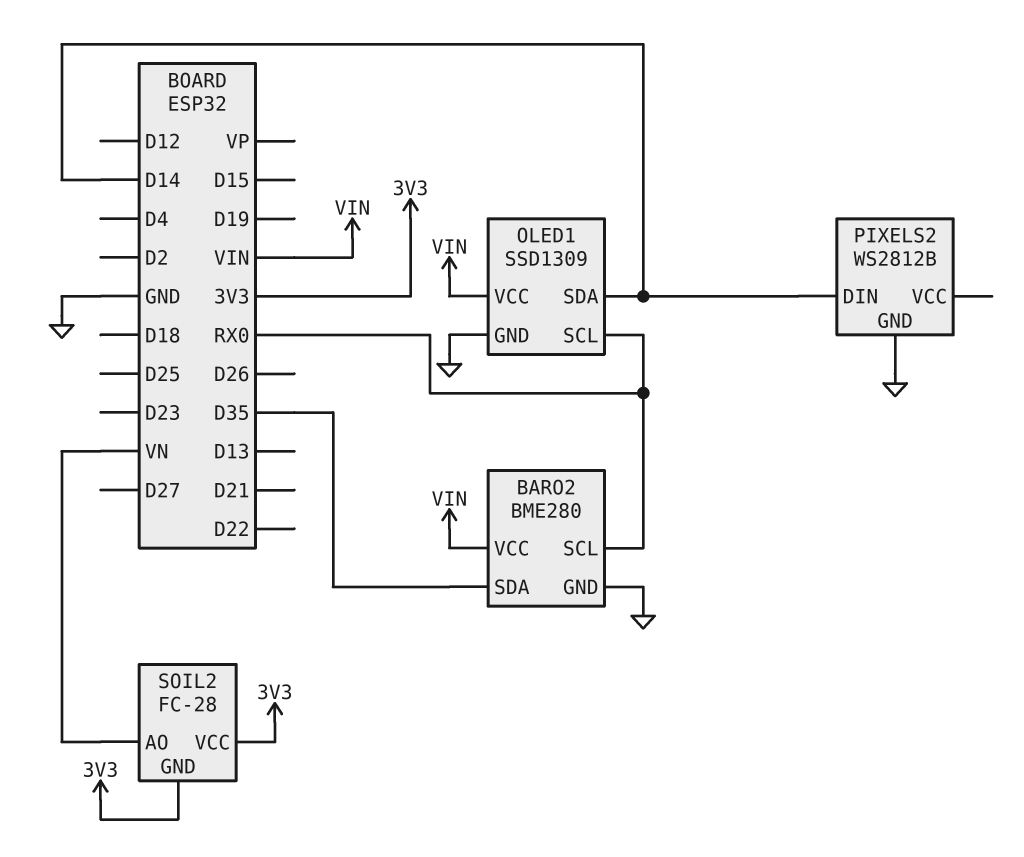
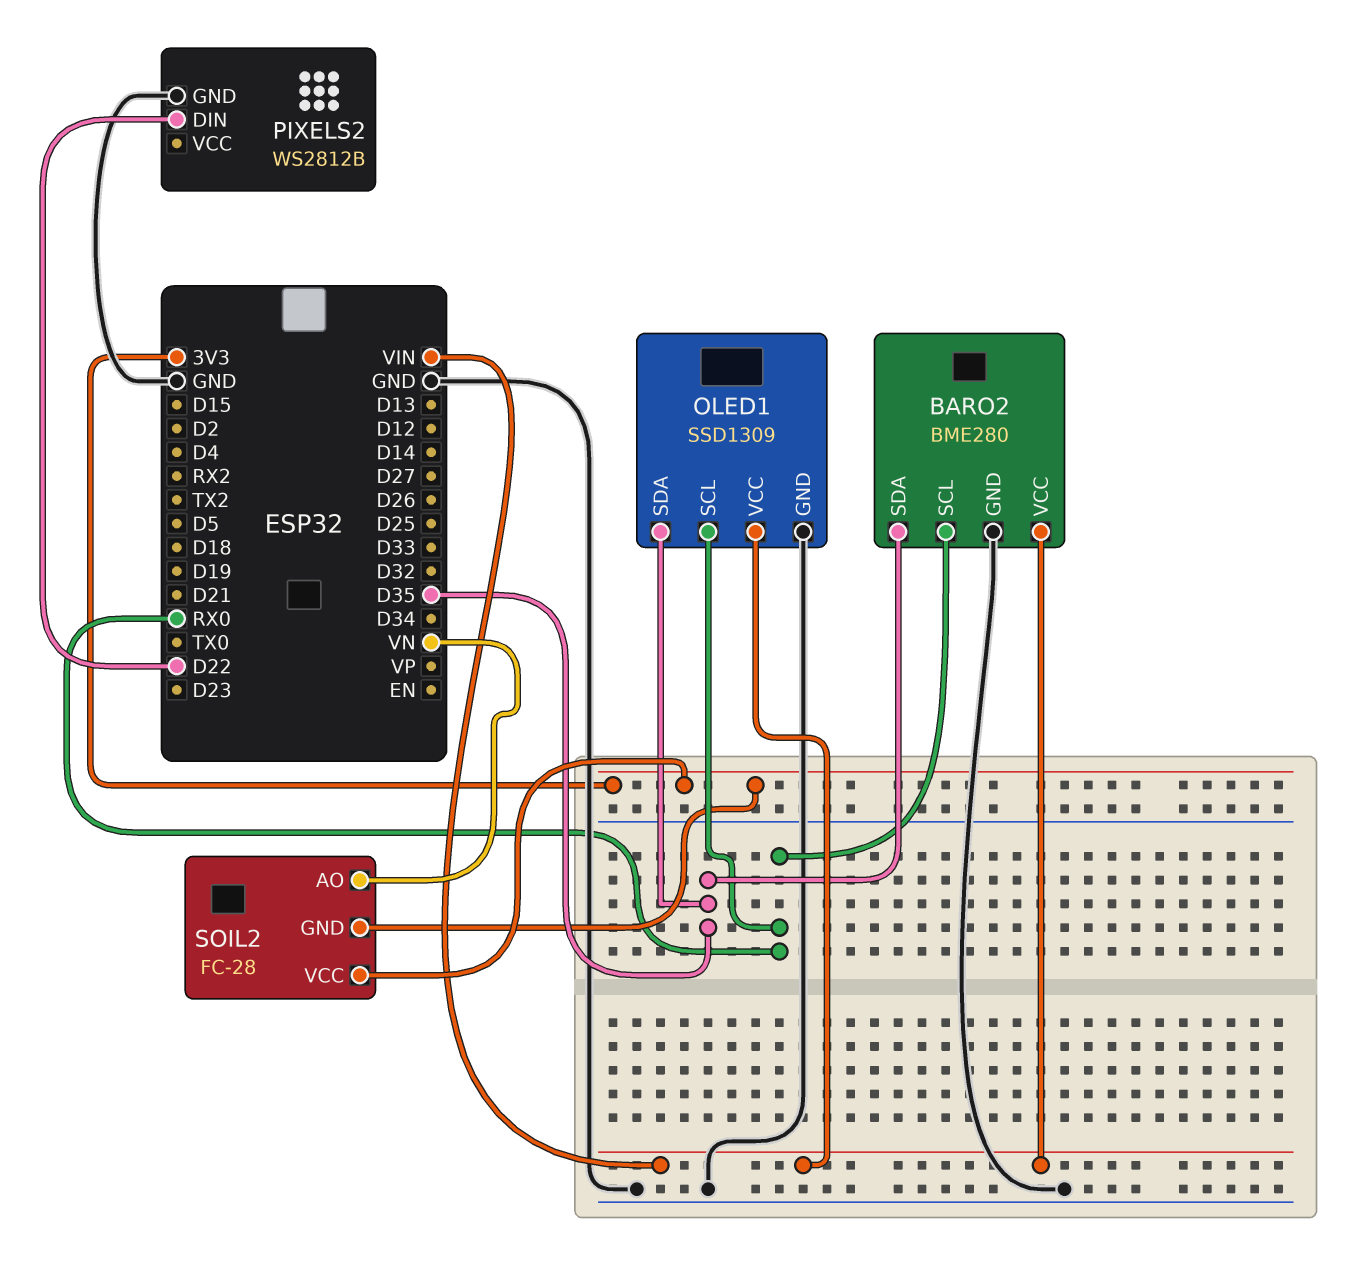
OLED1 pin SDA: D14 -> D35
PIXELS2 pin DIN: D14 -> D22

